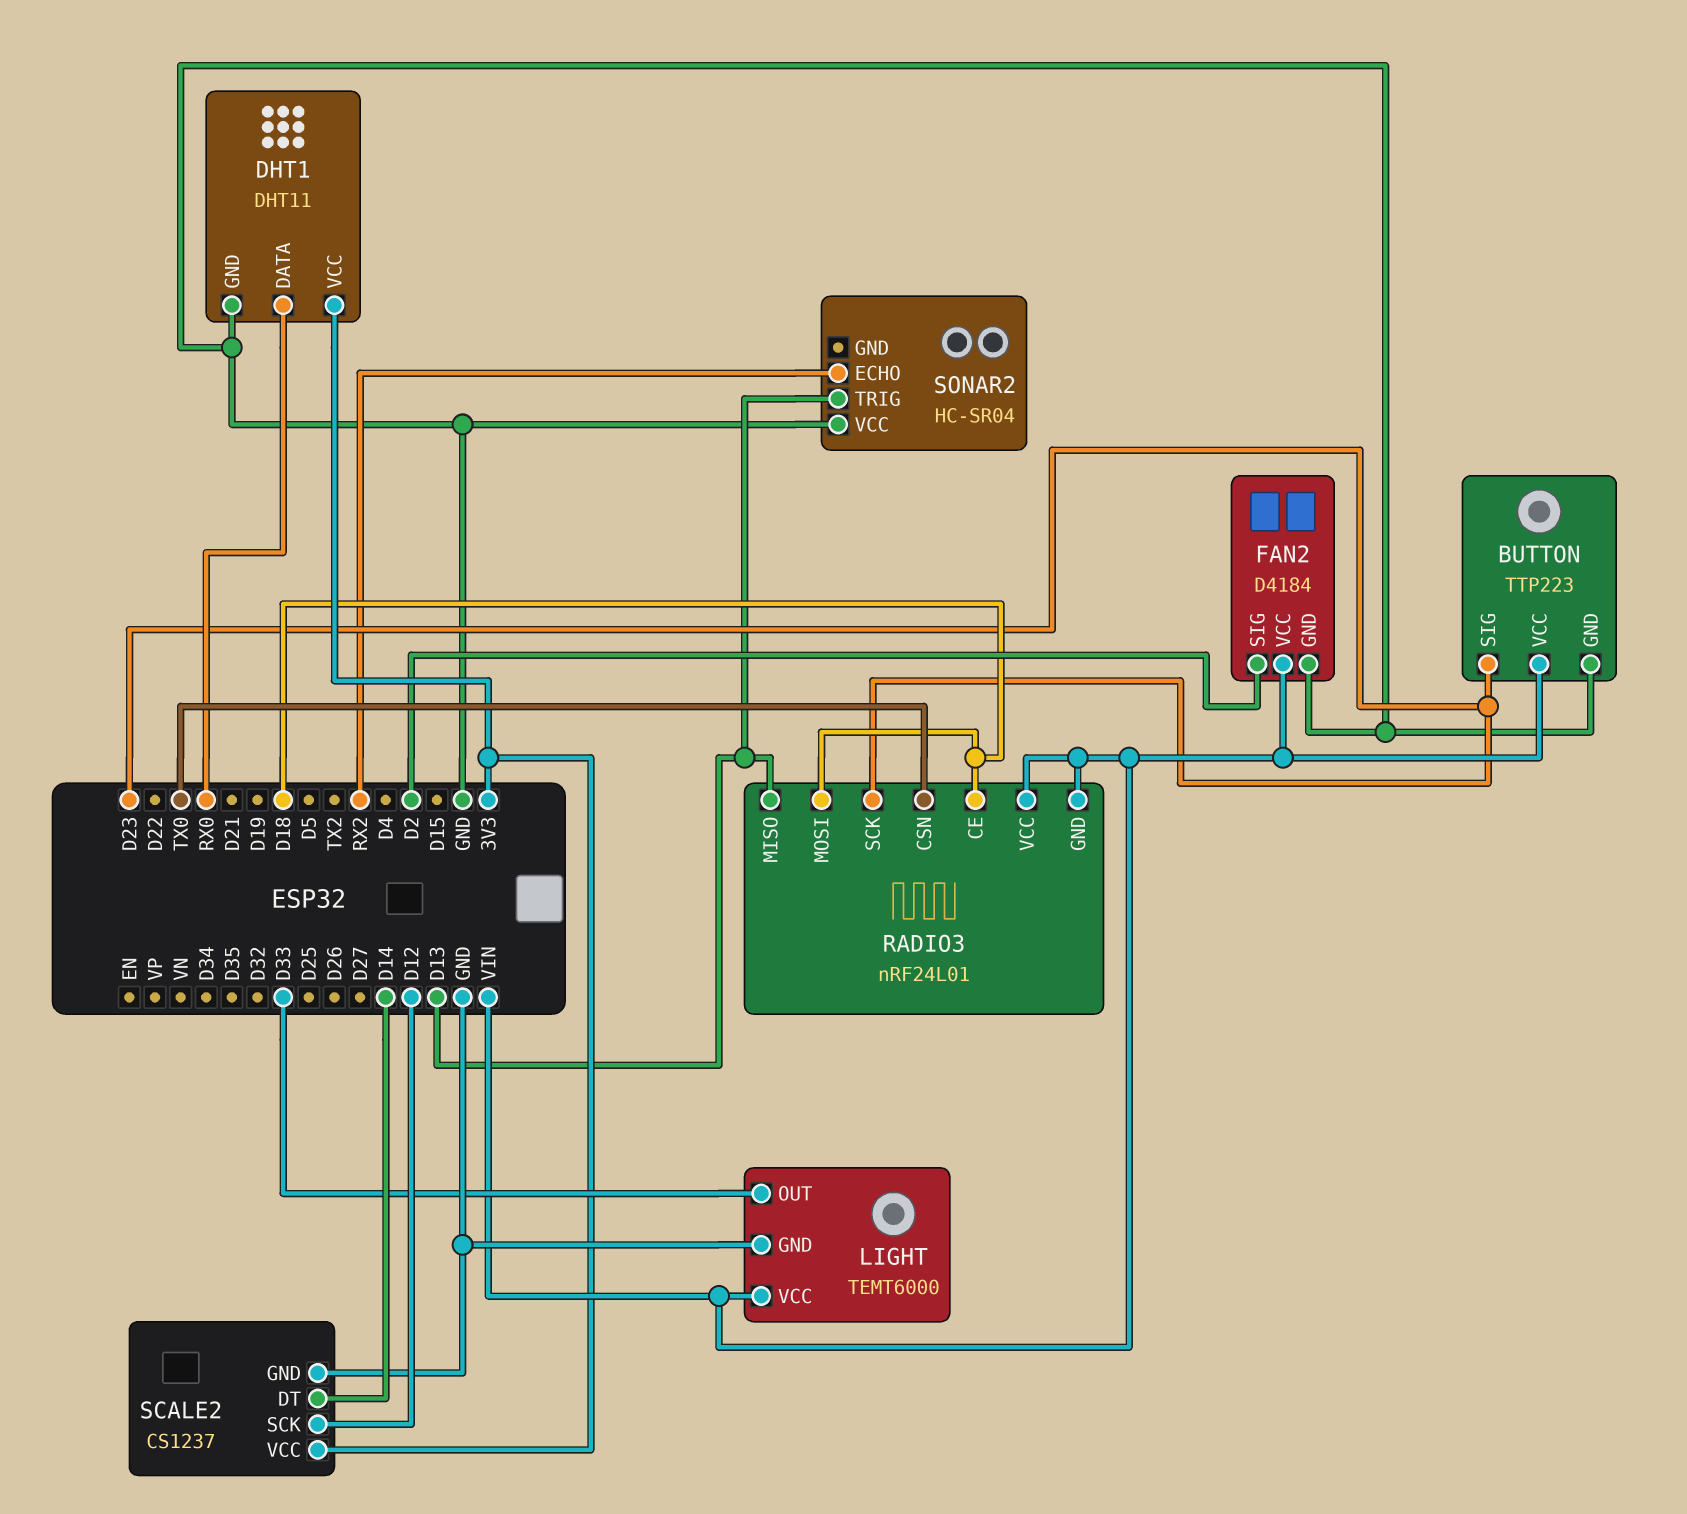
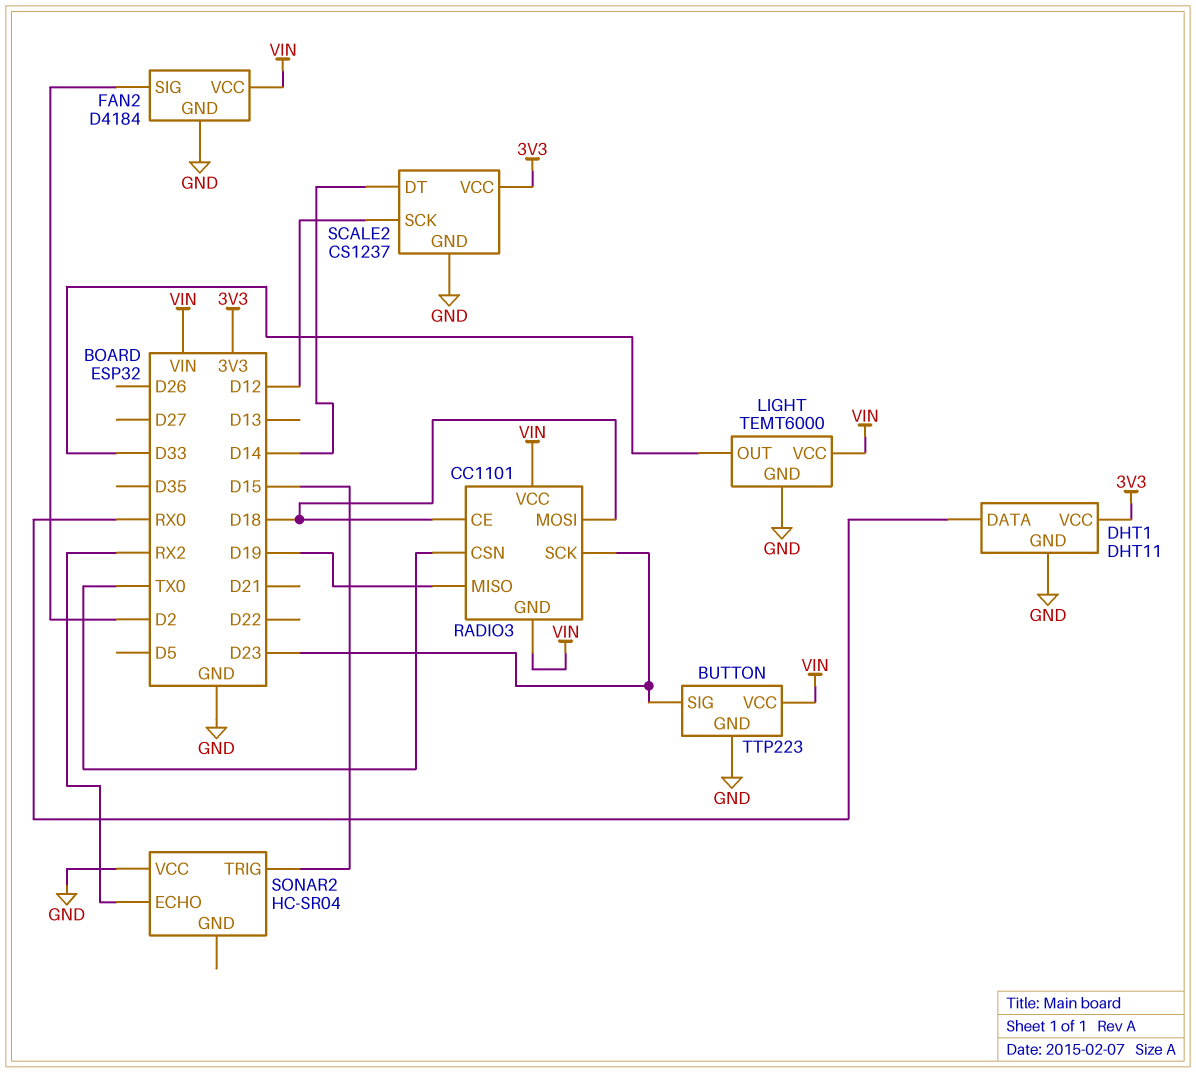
RADIO3: nRF24L01 -> CC1101
RADIO3 pin MISO: D13 -> D19
SONAR2 pin TRIG: D13 -> D15

